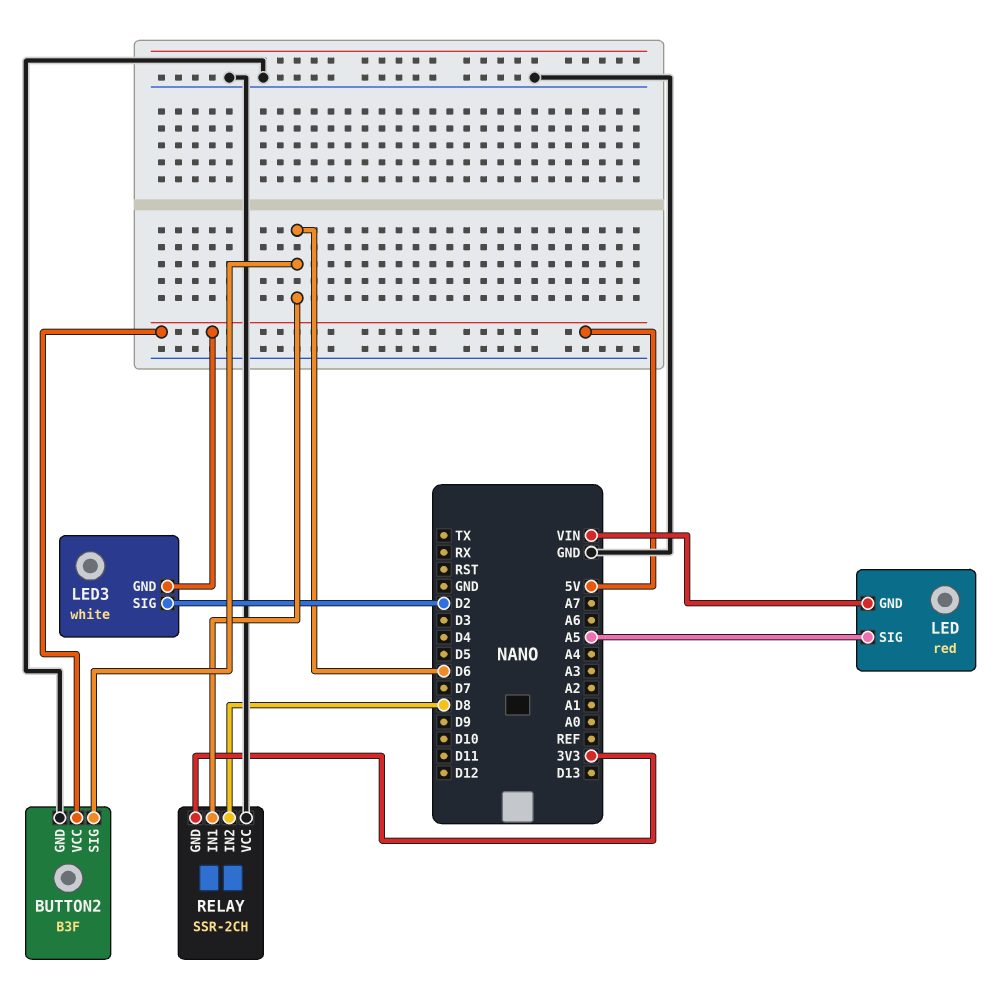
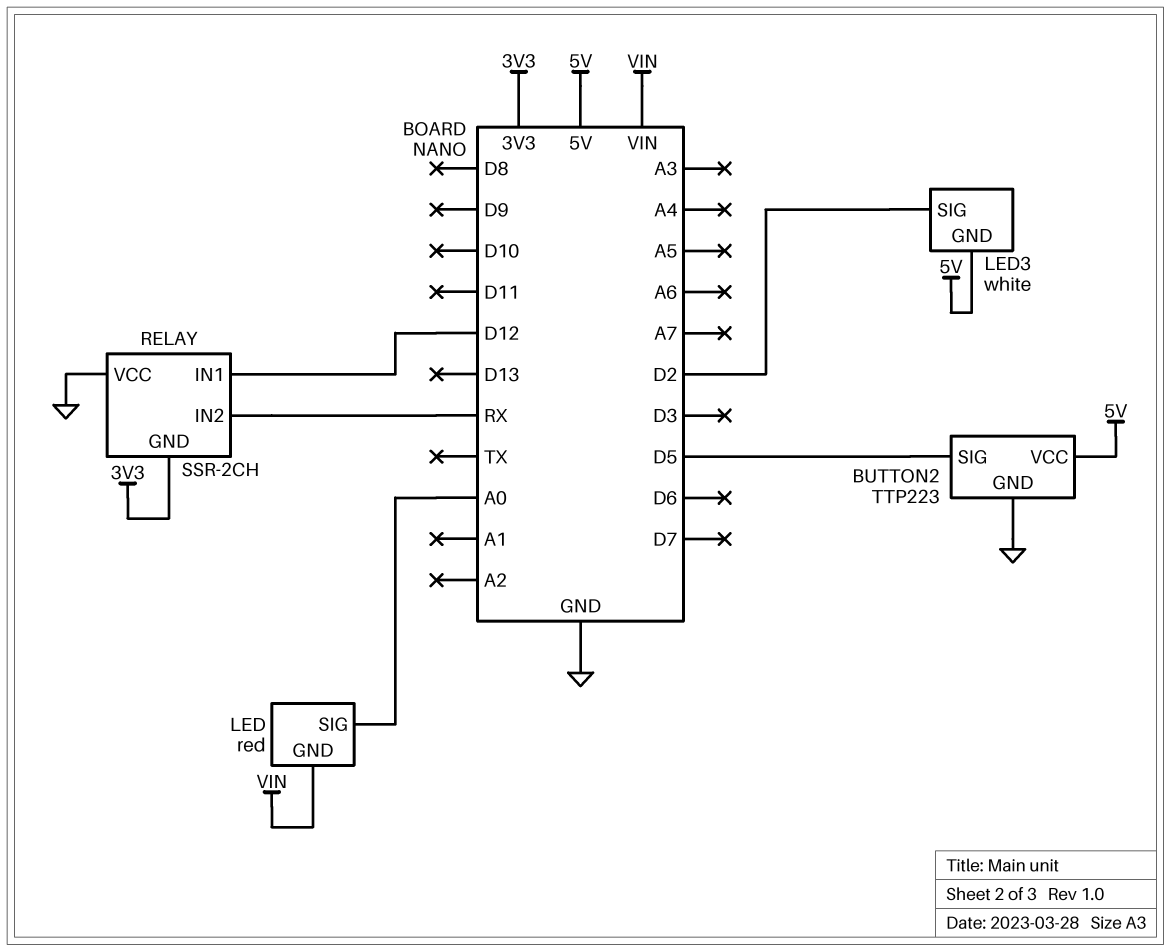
BUTTON2: B3F -> TTP223
BUTTON2 pin SIG: D6 -> D5
LED pin SIG: A5 -> A0
RELAY pin IN1: D6 -> D12
RELAY pin IN2: D8 -> RX

